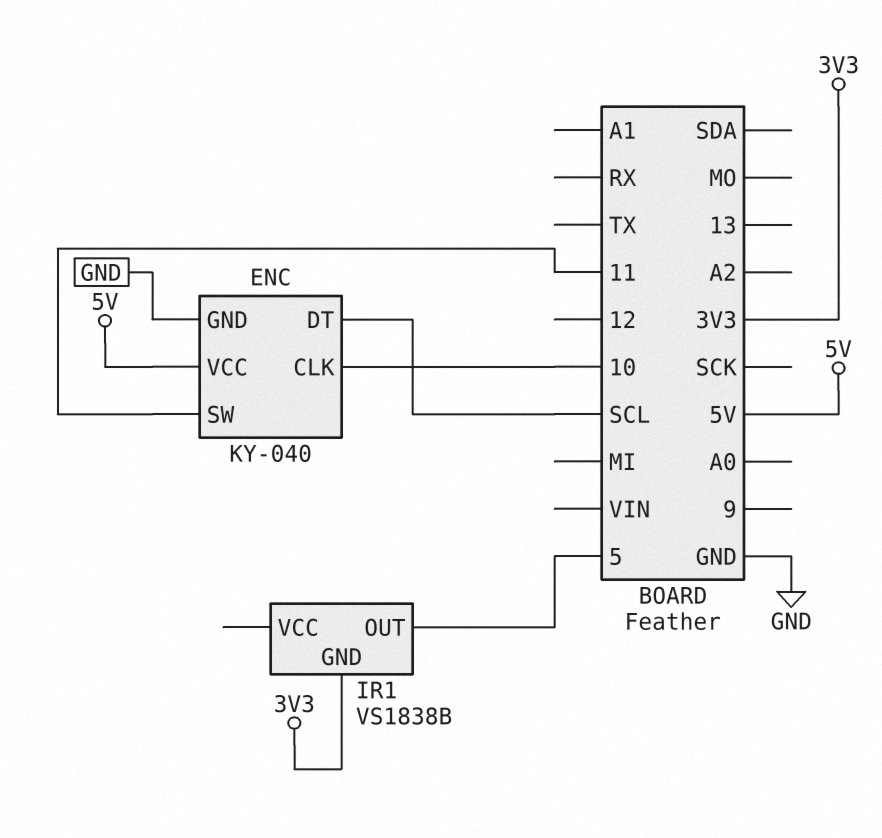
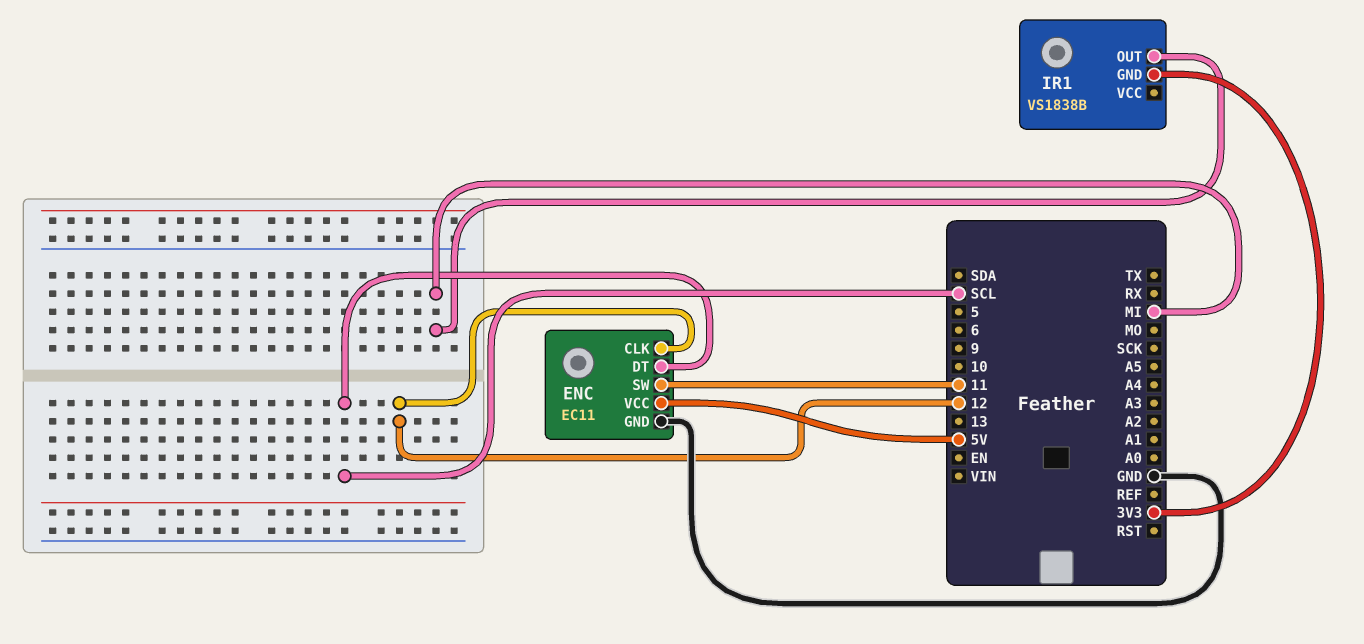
ENC: KY-040 -> EC11
ENC pin CLK: 10 -> 12
IR1 pin OUT: 5 -> MI

